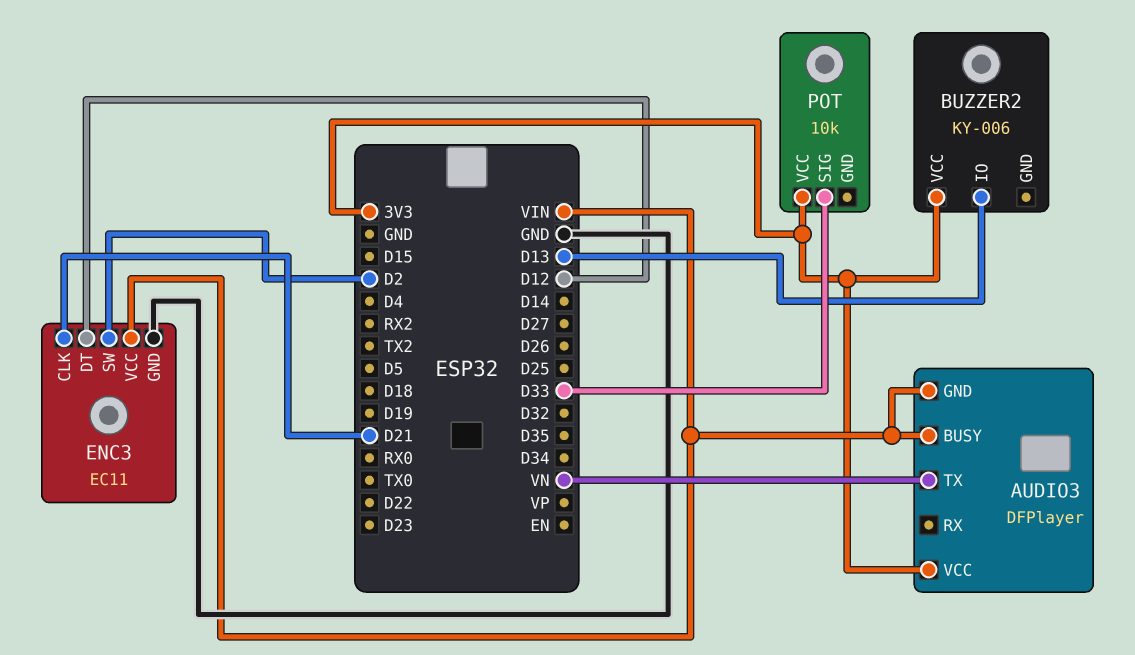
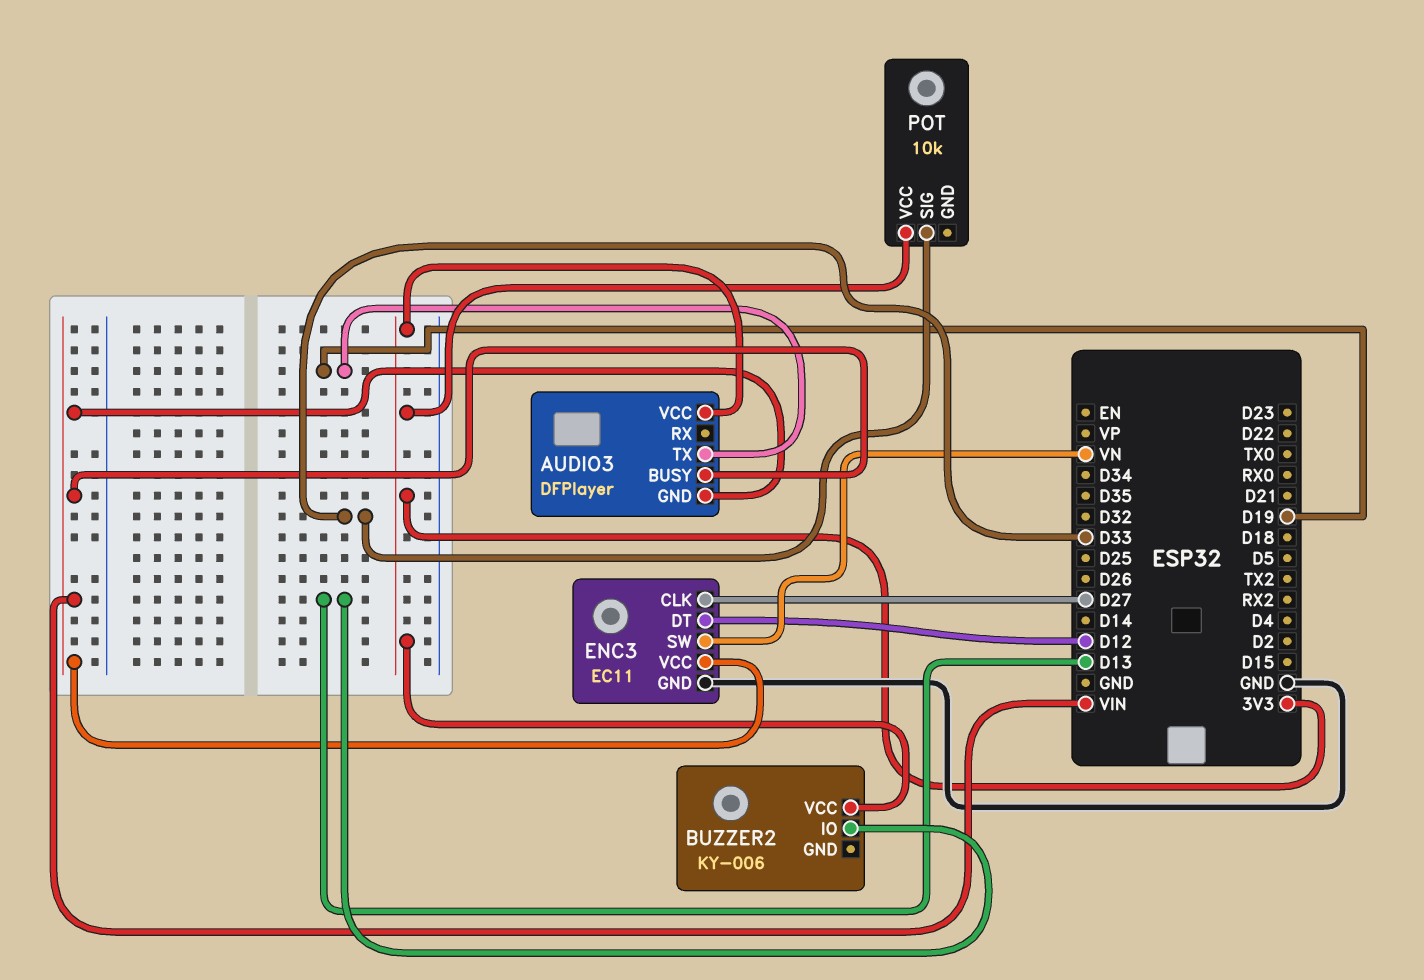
AUDIO3 pin TX: VN -> D19
ENC3 pin CLK: D21 -> D27
ENC3 pin SW: D2 -> VN

